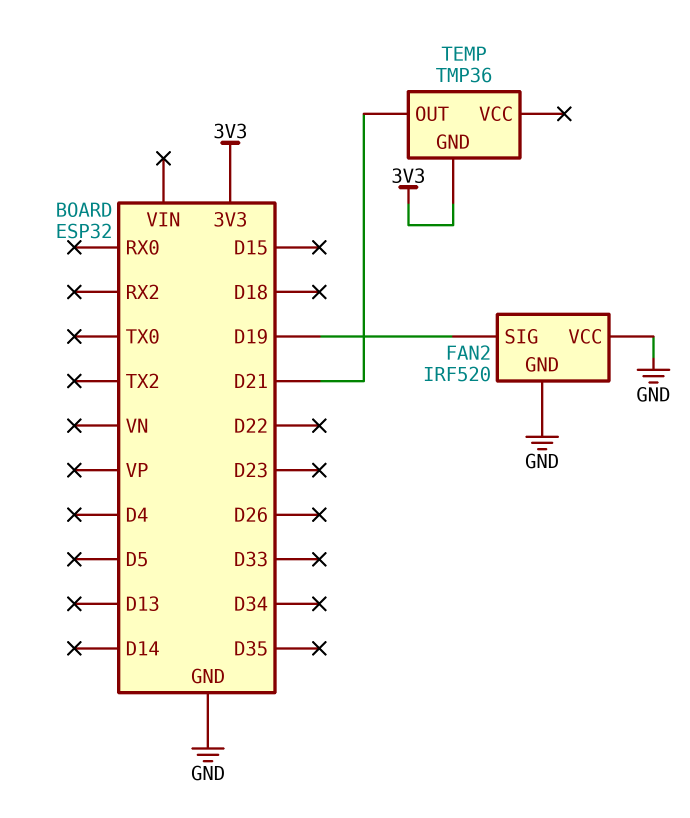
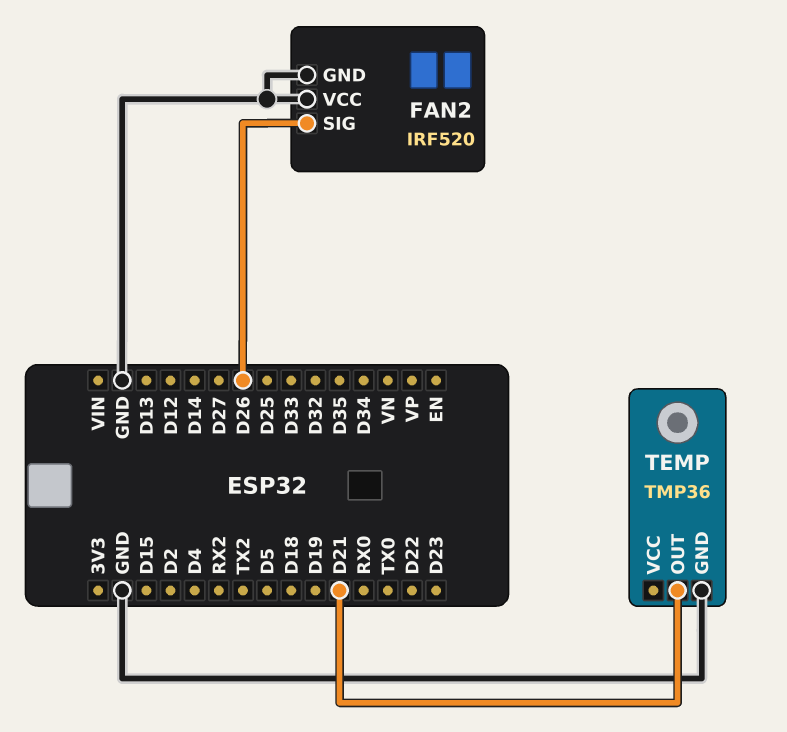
FAN2 pin SIG: D19 -> D26
TEMP pin GND: 3V3 -> GND

